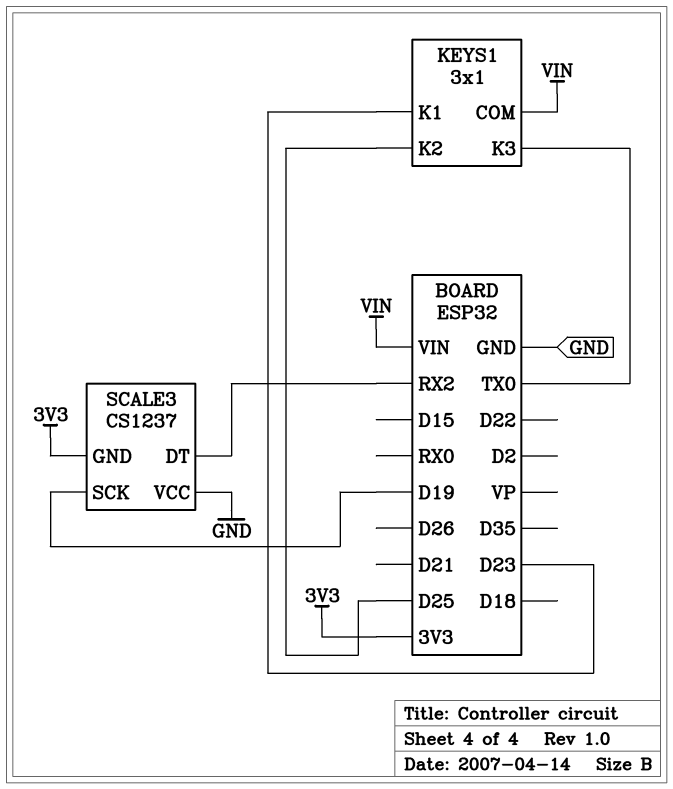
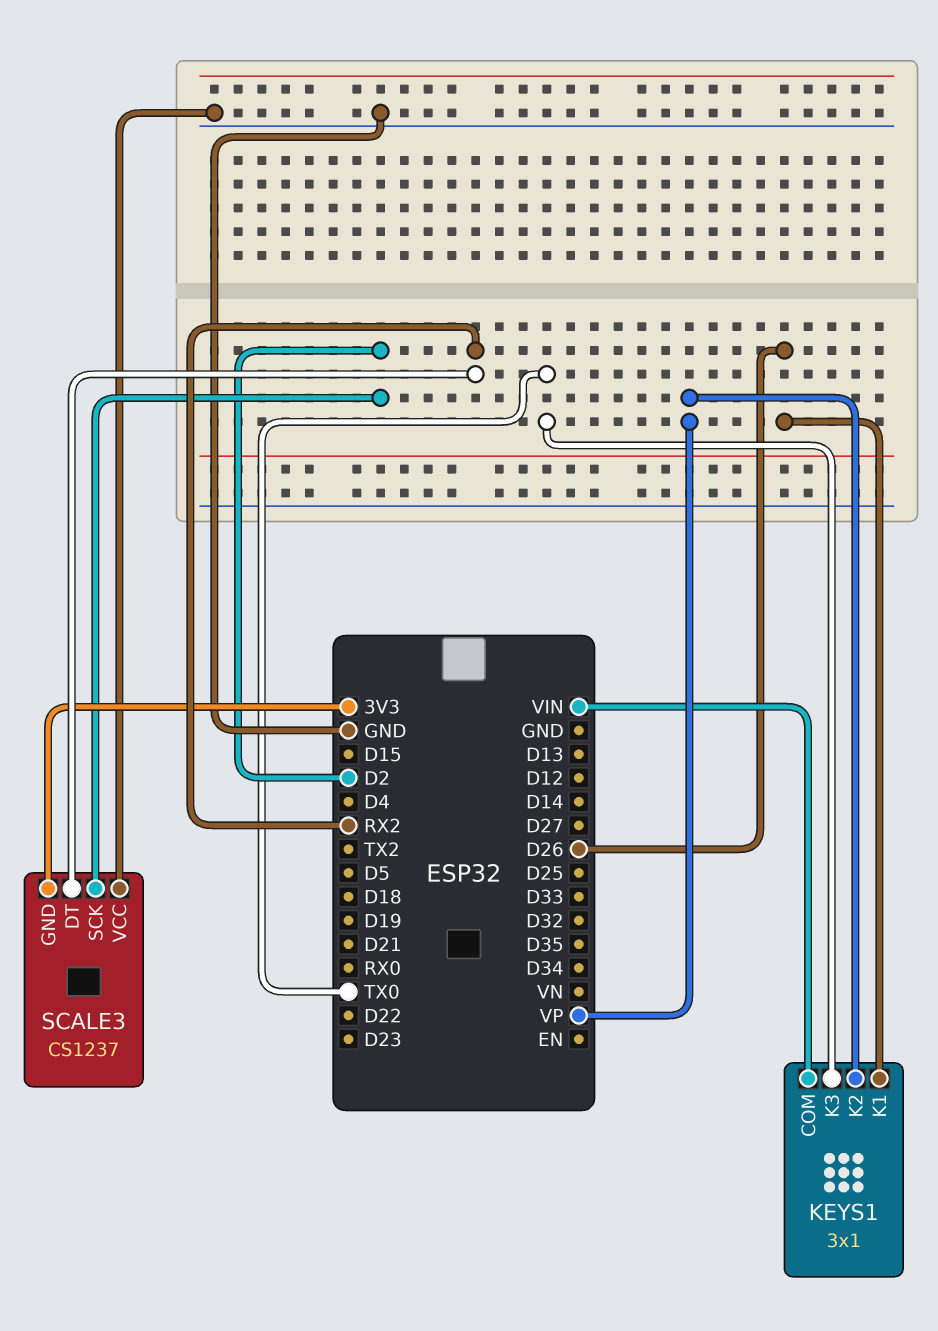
KEYS1 pin K1: D23 -> D26
KEYS1 pin K2: D25 -> VP
SCALE3 pin SCK: D19 -> D2

